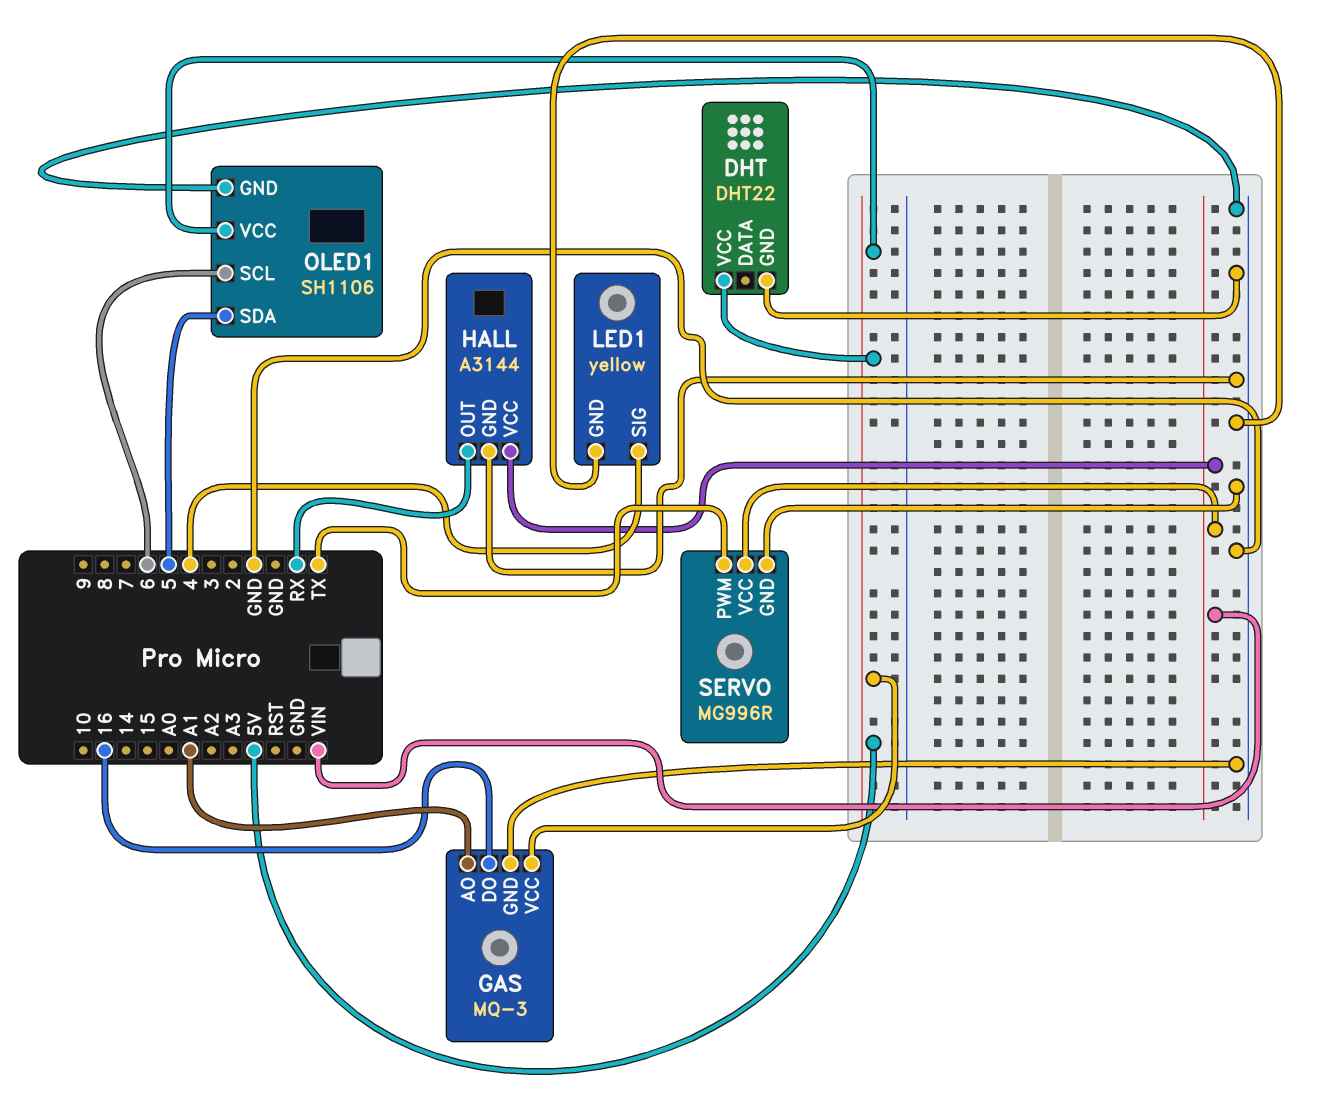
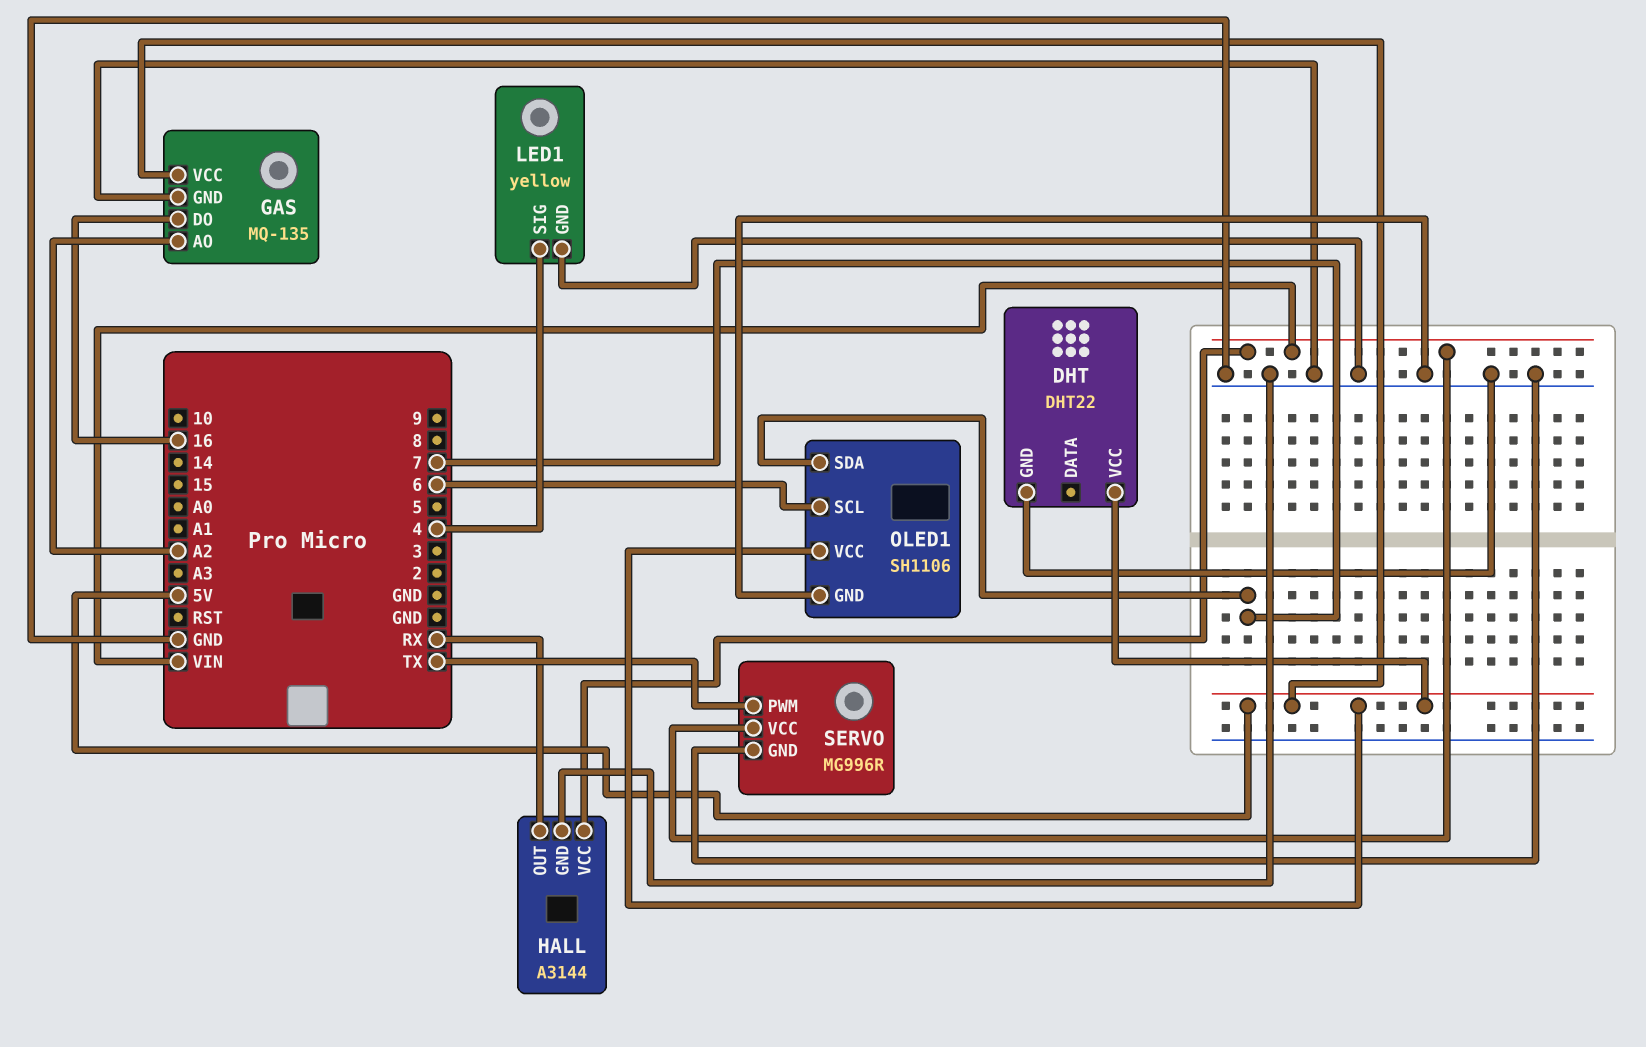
GAS: MQ-3 -> MQ-135
GAS pin AO: A1 -> A2
OLED1 pin SDA: 5 -> 7

